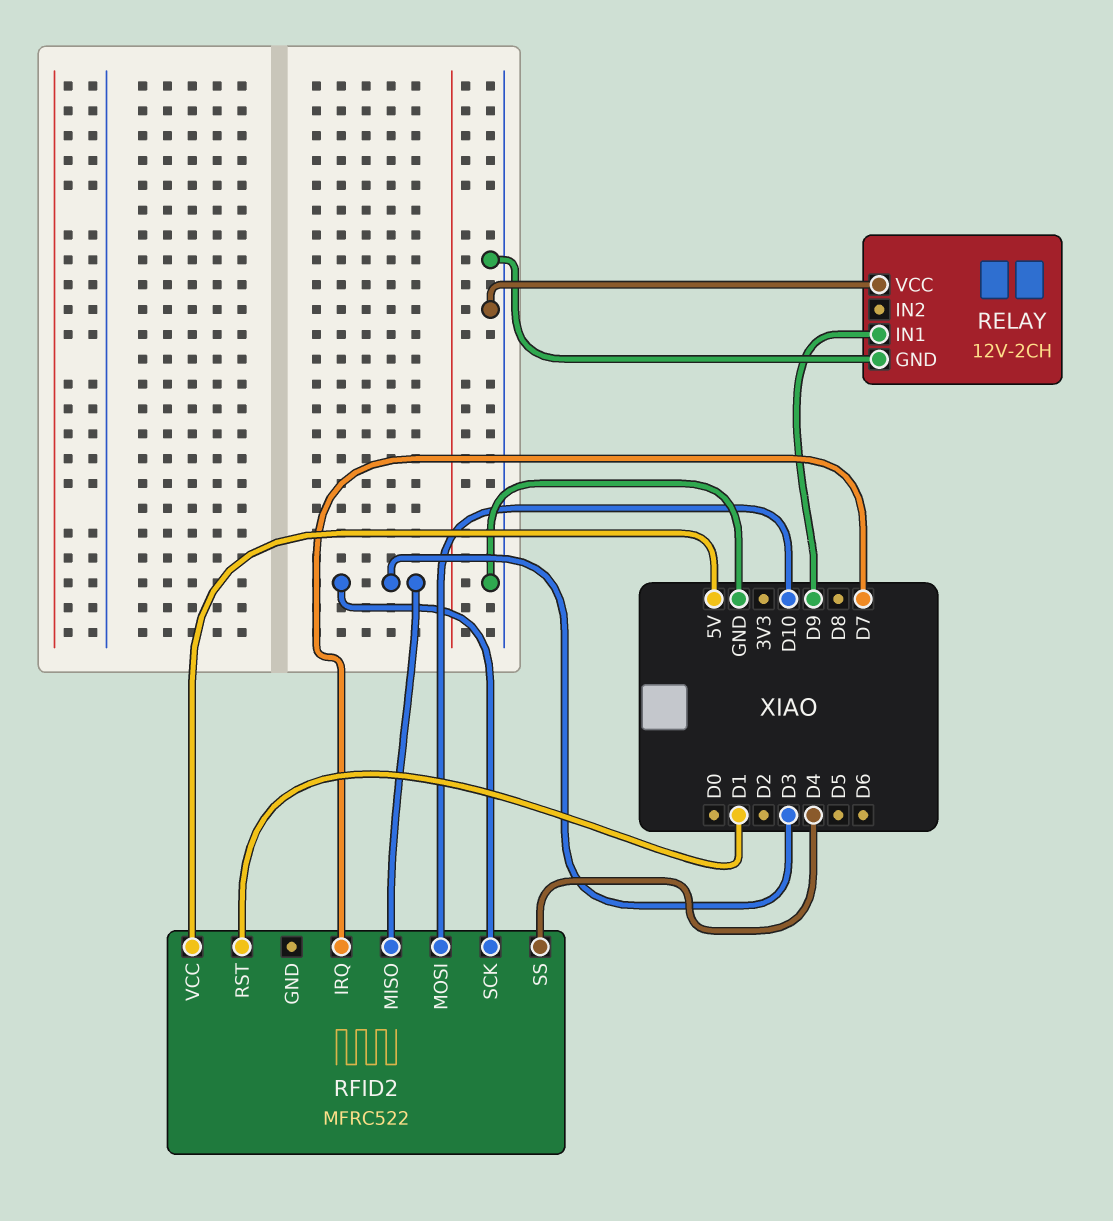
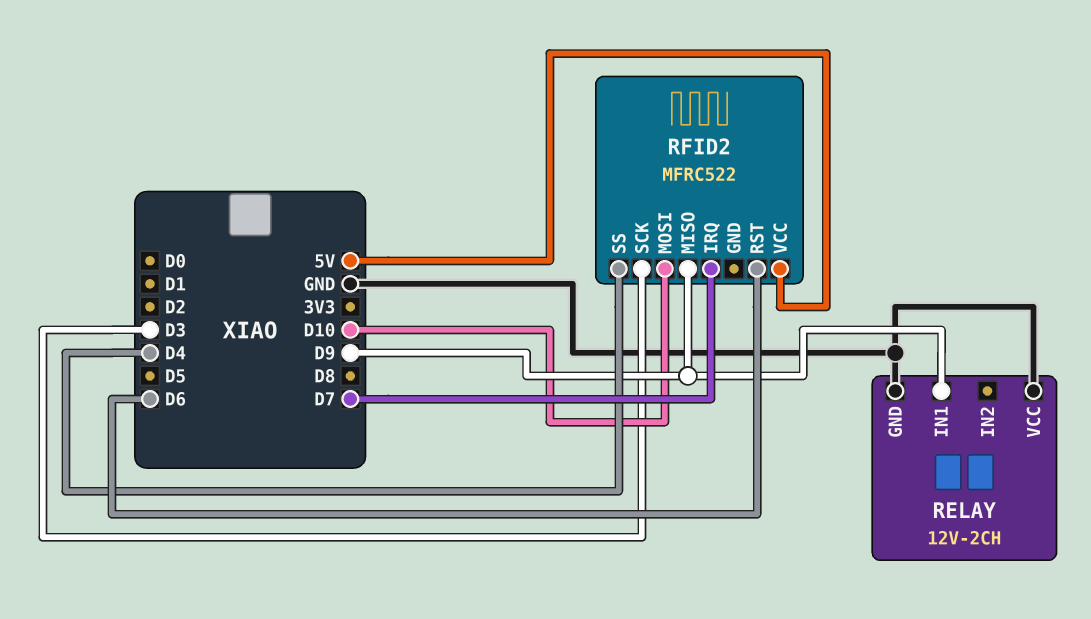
RFID2 pin MISO: D3 -> D9
RFID2 pin RST: D1 -> D6

